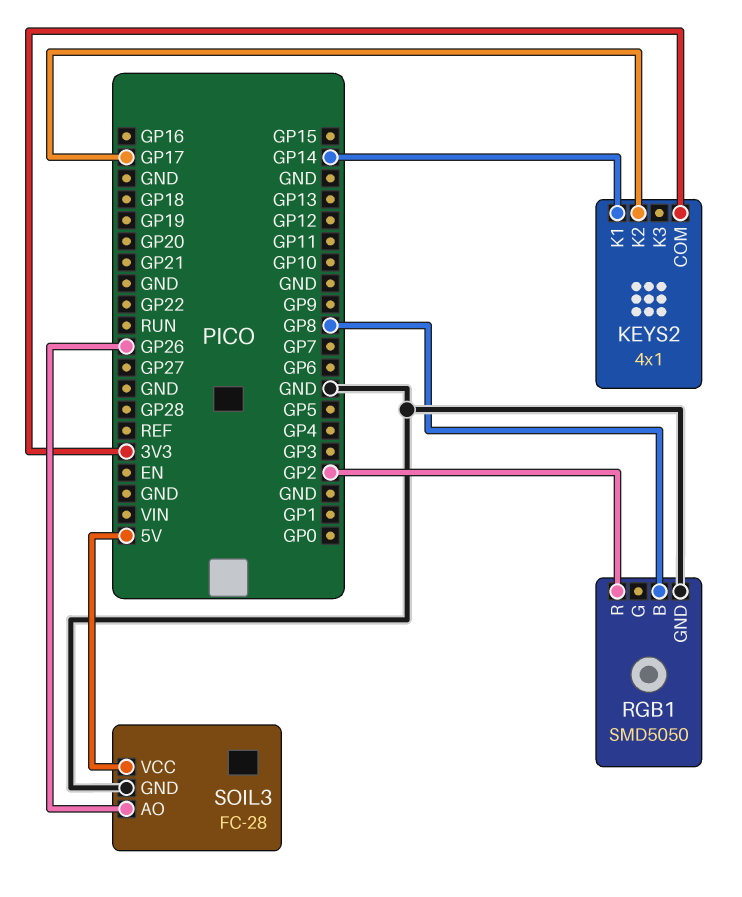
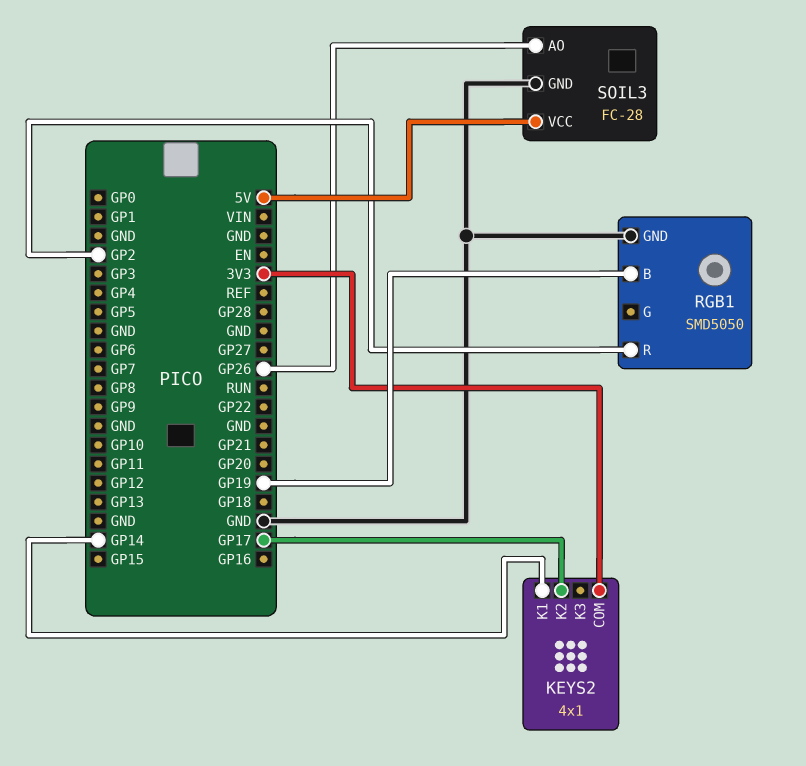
RGB1 pin B: GP8 -> GP19

